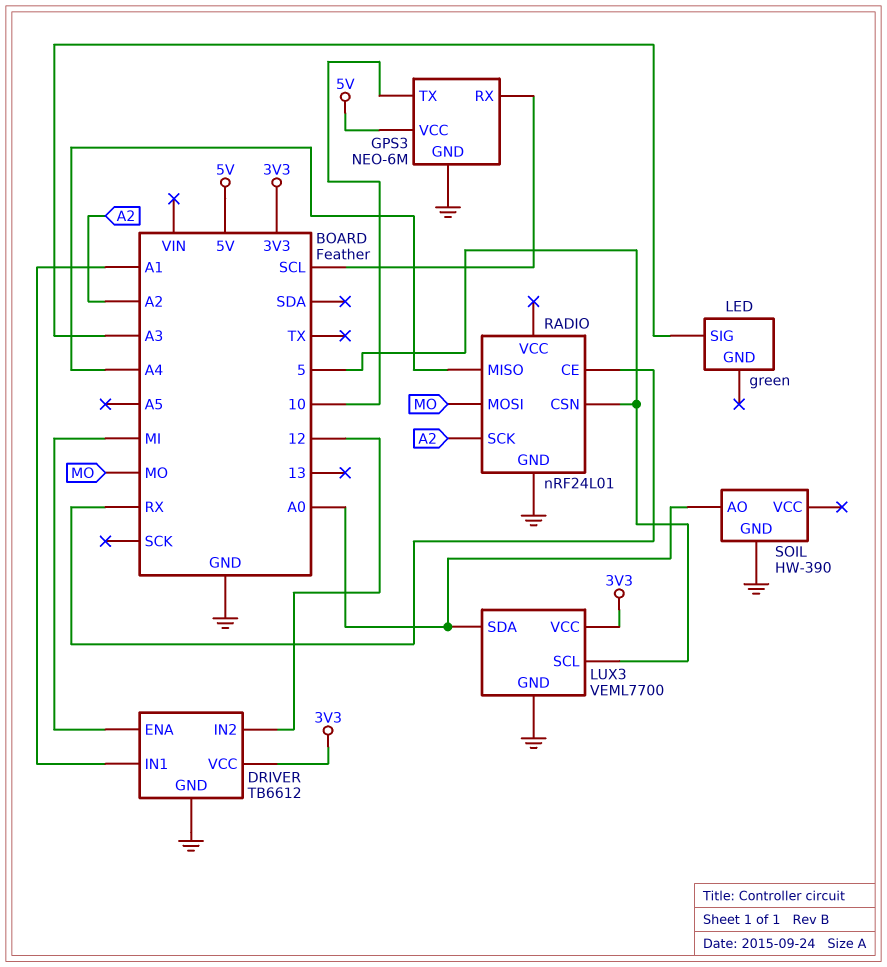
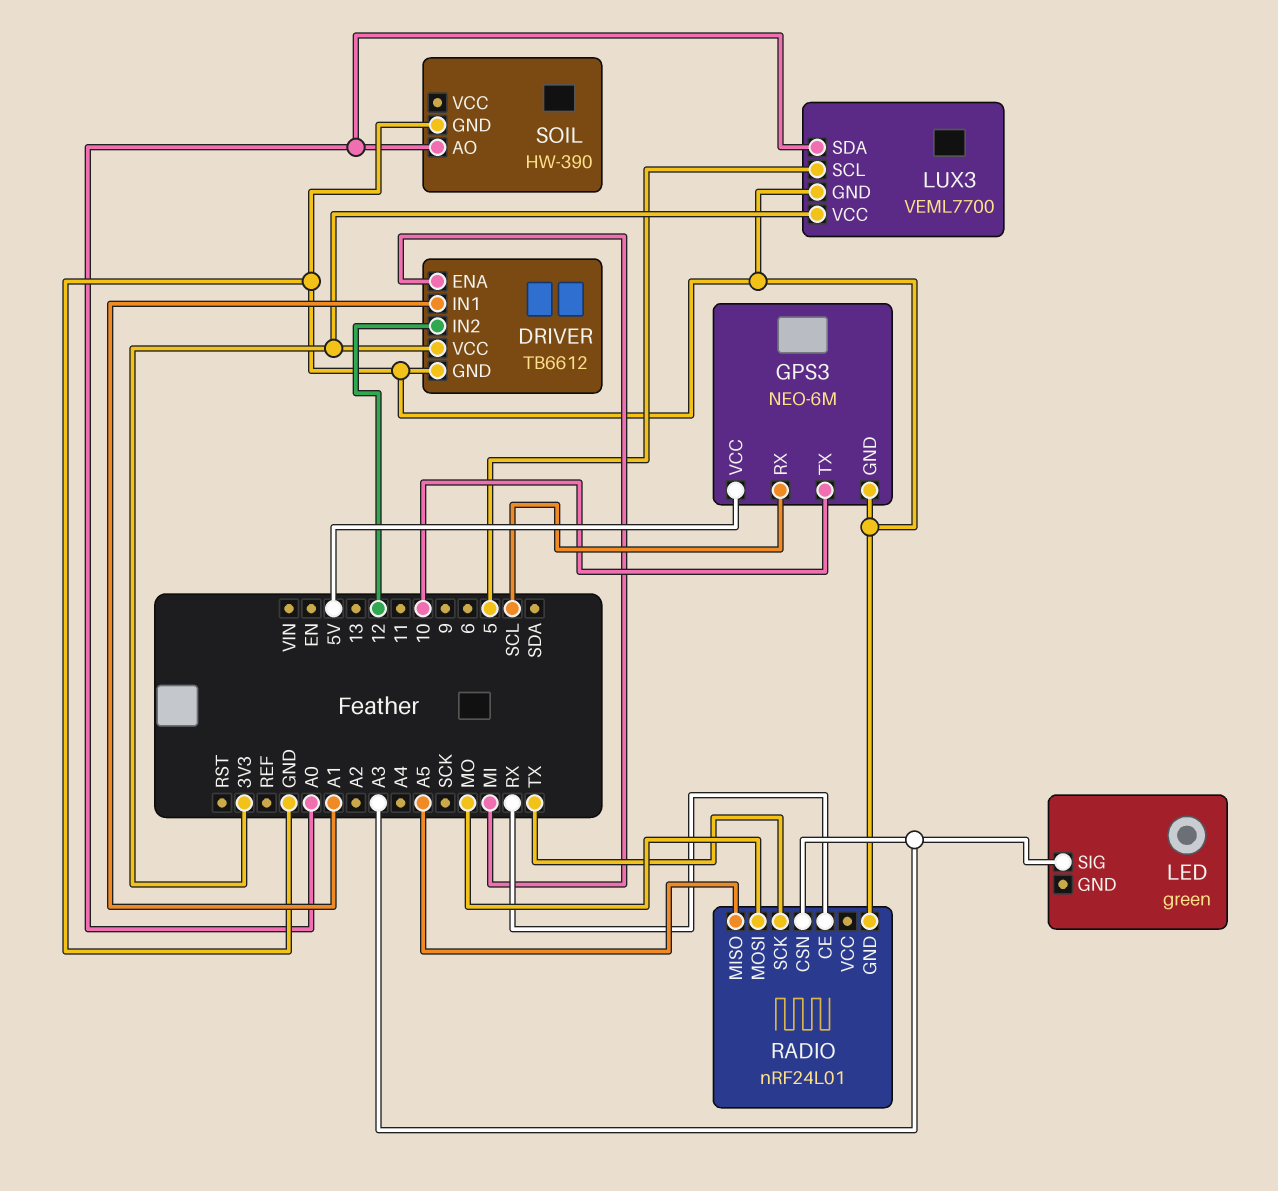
RADIO pin CSN: 5 -> A3
RADIO pin MISO: A4 -> A5
RADIO pin SCK: A2 -> TX

